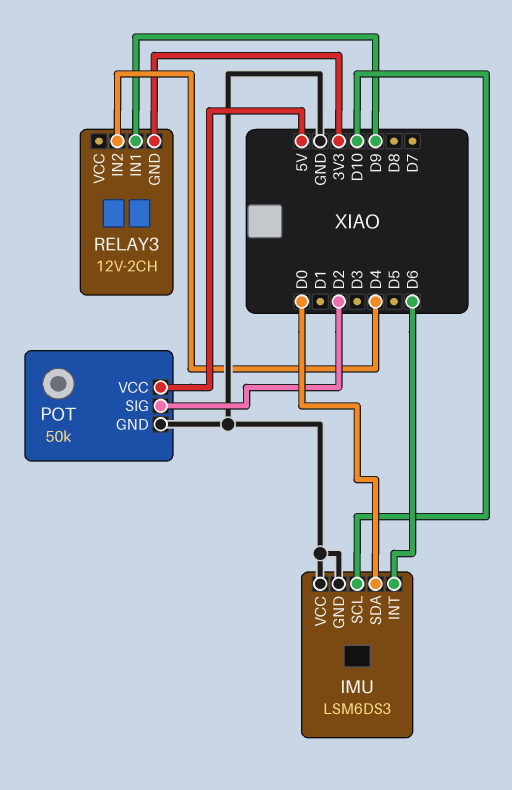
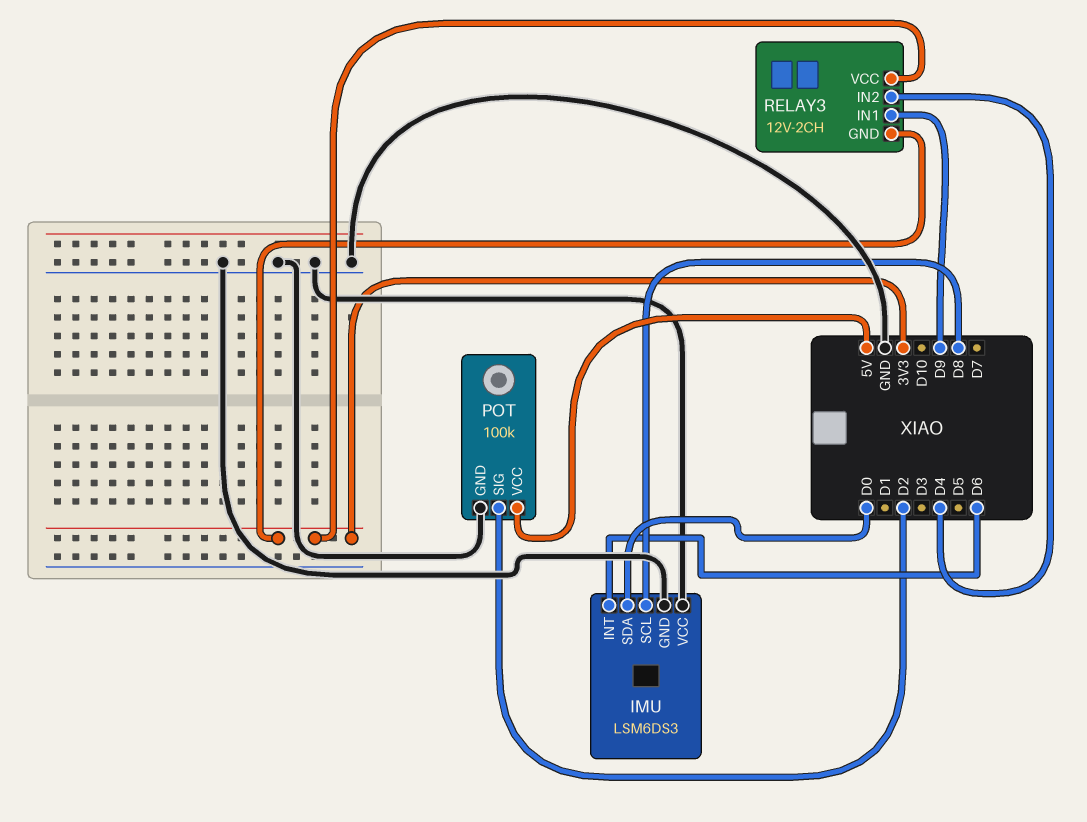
IMU pin SCL: D10 -> D8
POT: 50k -> 100k
RELAY3 pin VCC: none -> 3V3

